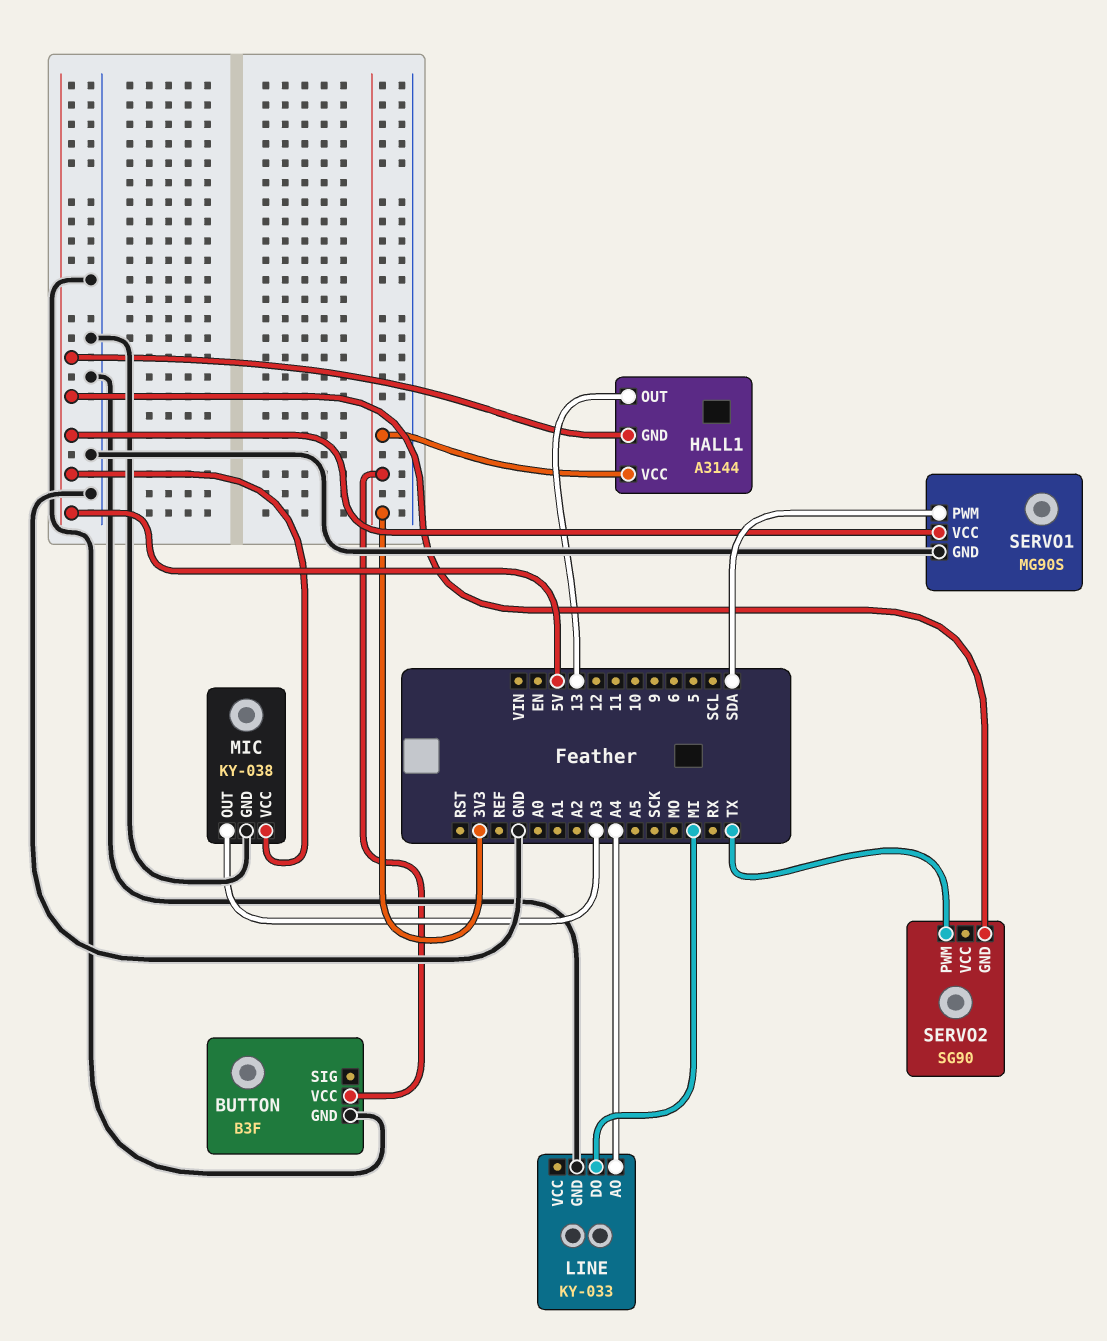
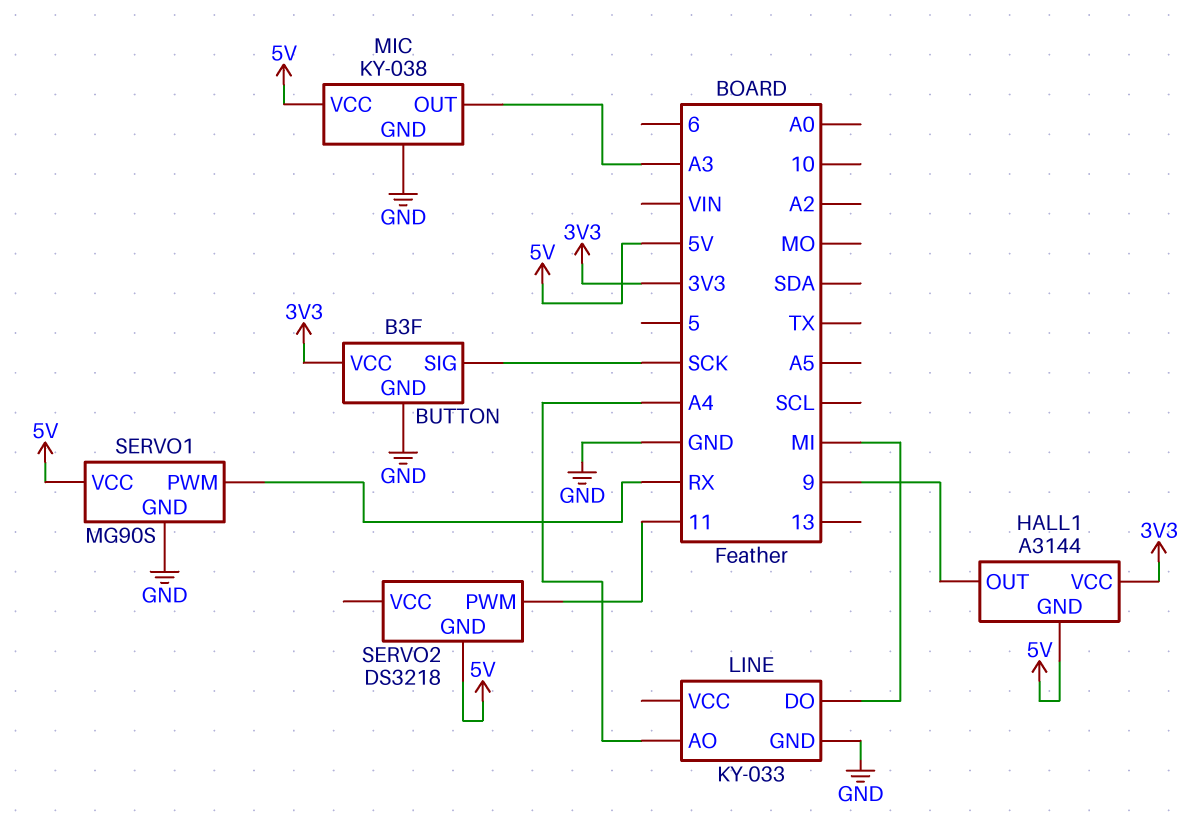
BUTTON pin SIG: none -> SCK
HALL1 pin OUT: 13 -> 9
SERVO1 pin PWM: SDA -> RX
SERVO2: SG90 -> DS3218
SERVO2 pin PWM: TX -> 11

